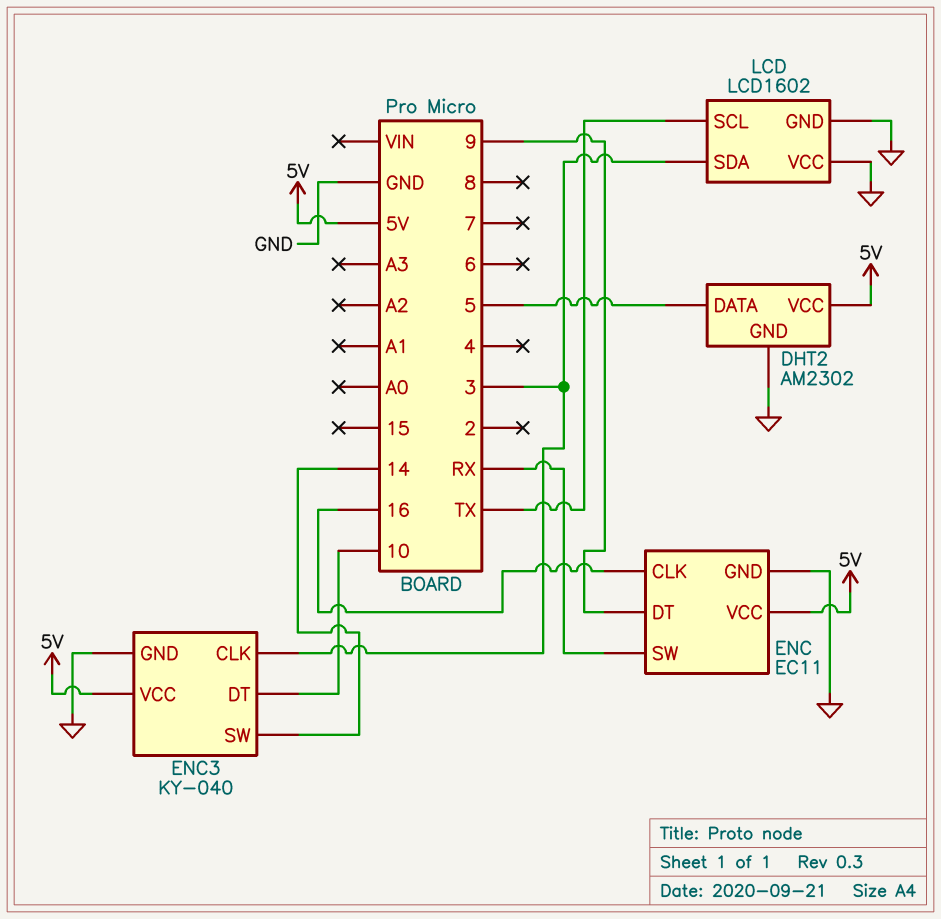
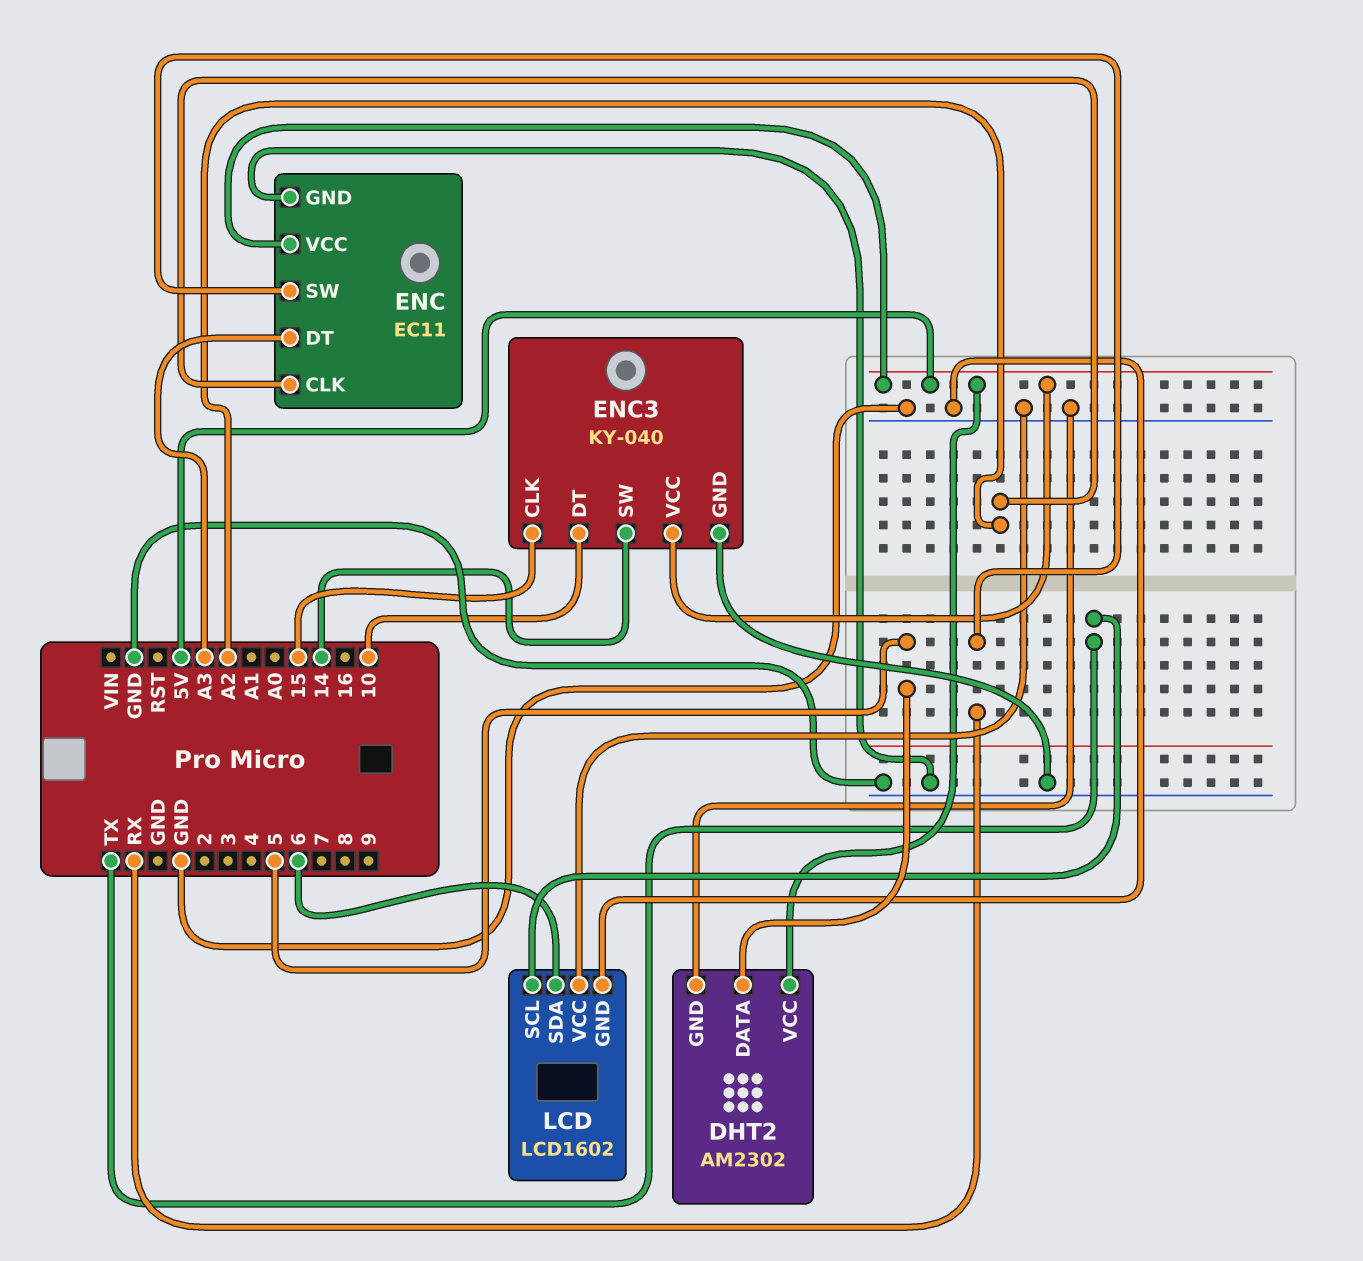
ENC pin CLK: 16 -> A2
ENC pin DT: 9 -> A3
ENC3 pin CLK: 3 -> 15
LCD pin SDA: 3 -> 6

